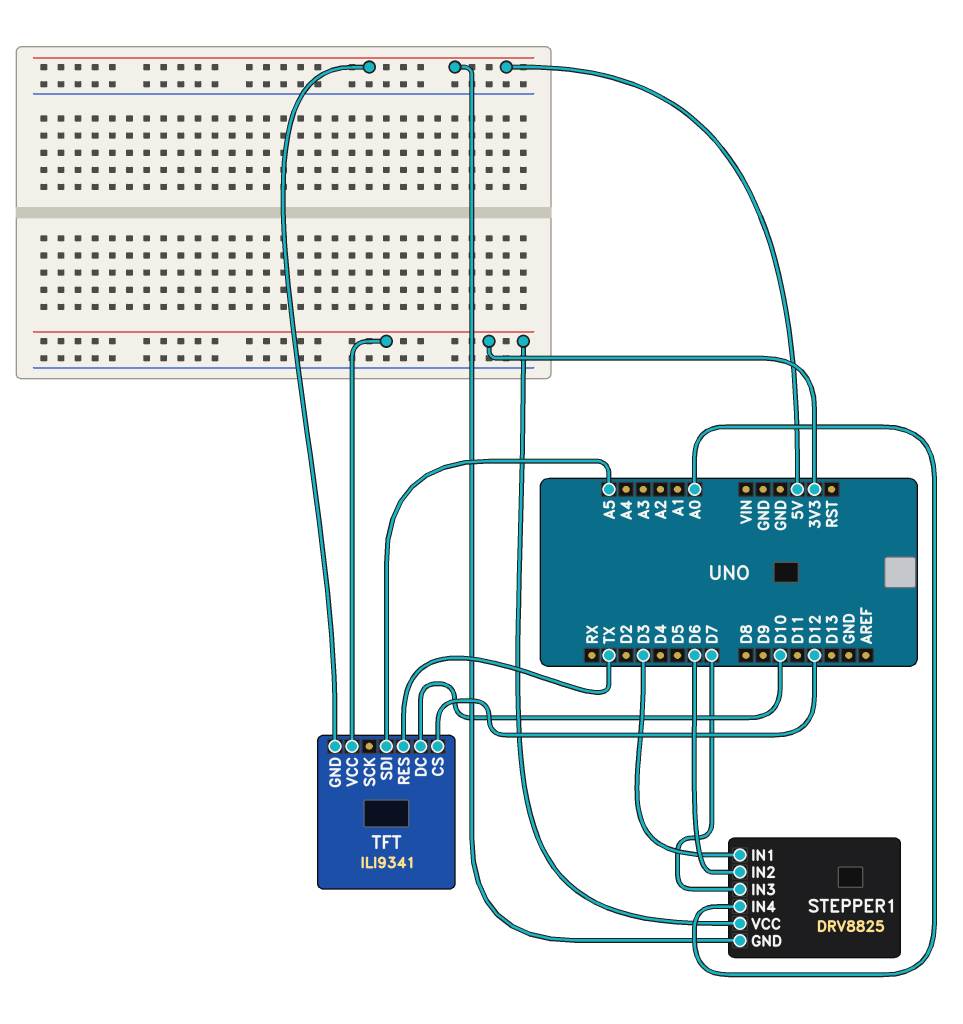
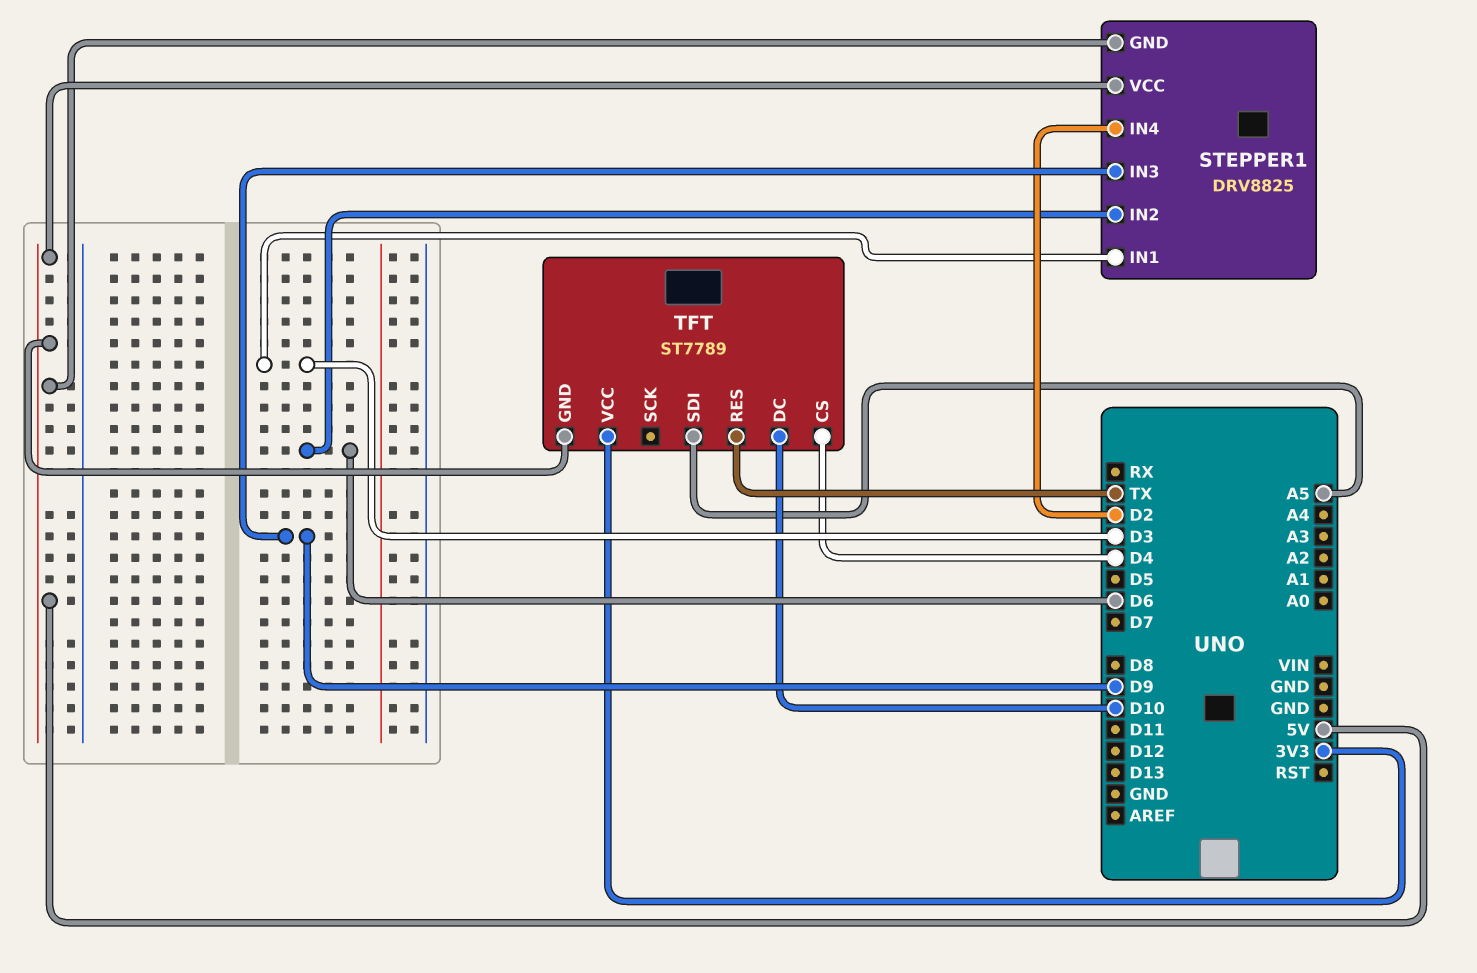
STEPPER1 pin IN3: D7 -> D9
STEPPER1 pin IN4: A0 -> D2
STEPPER1 pin VCC: 3V3 -> 5V
TFT: ILI9341 -> ST7789
TFT pin CS: D12 -> D4

